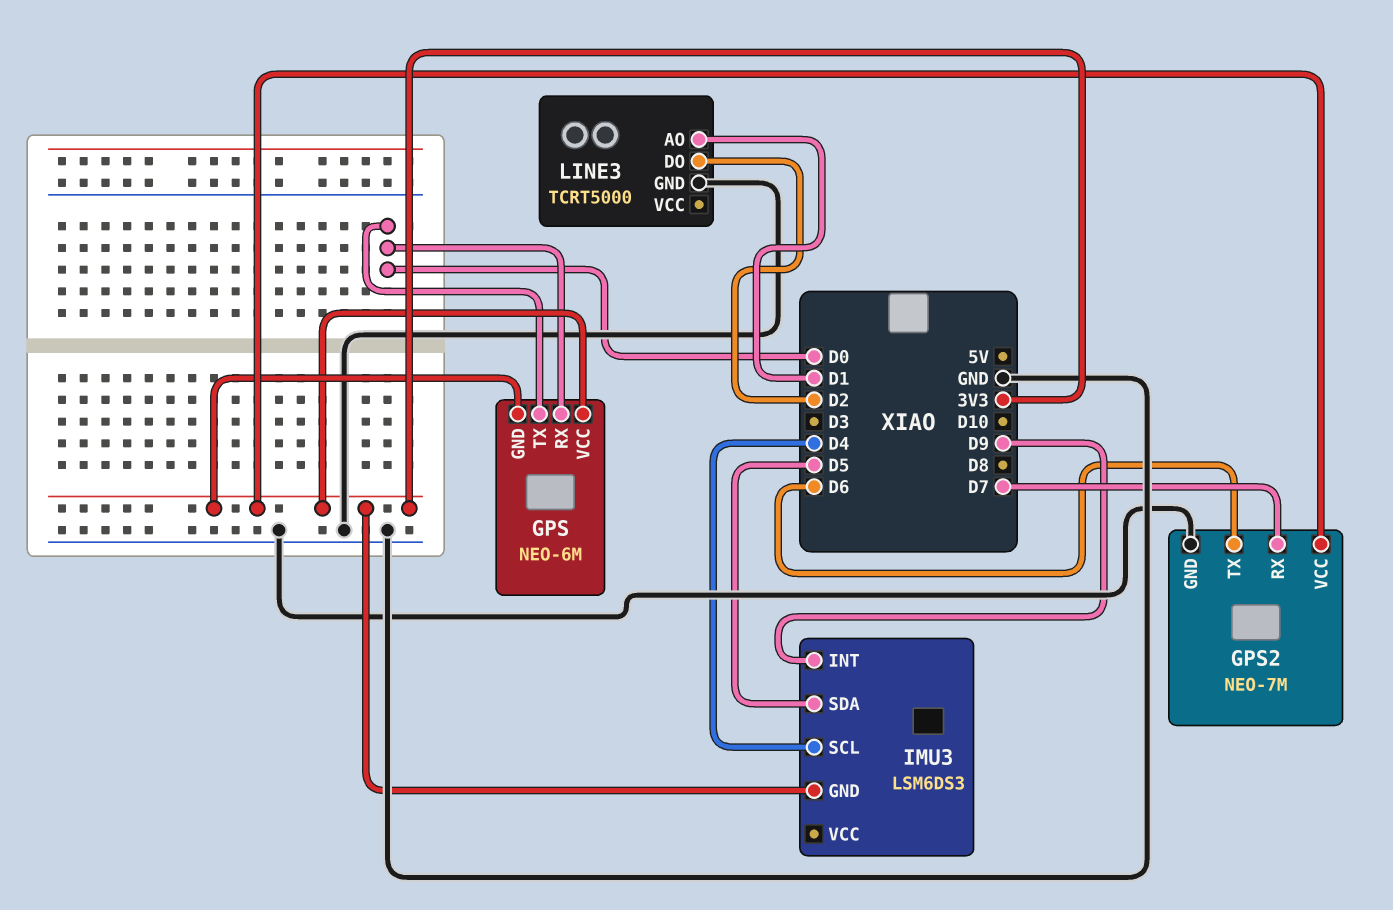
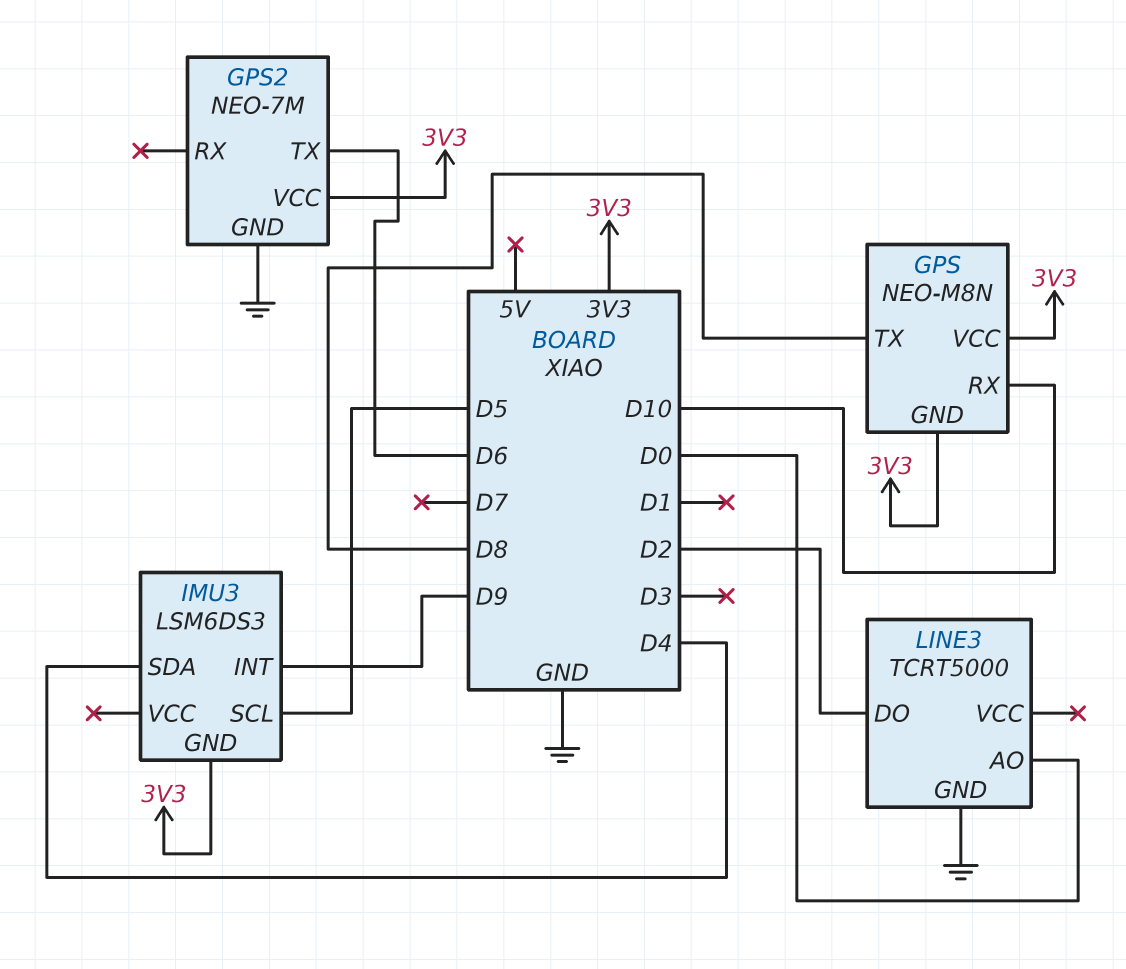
GPS: NEO-6M -> NEO-M8N
GPS pin RX: D0 -> D10
GPS pin TX: D0 -> D8
GPS2 pin RX: D7 -> none
IMU3 pin SCL: D4 -> D5
IMU3 pin SDA: D5 -> D4
LINE3 pin AO: D1 -> D0

